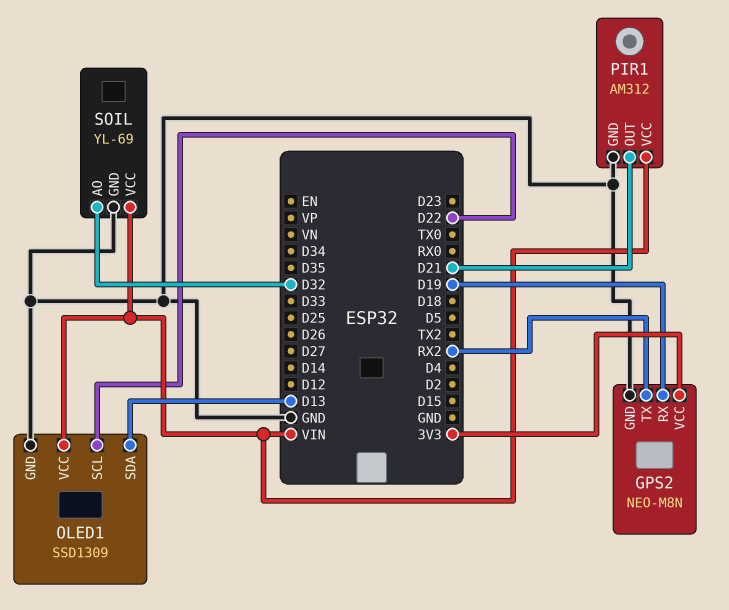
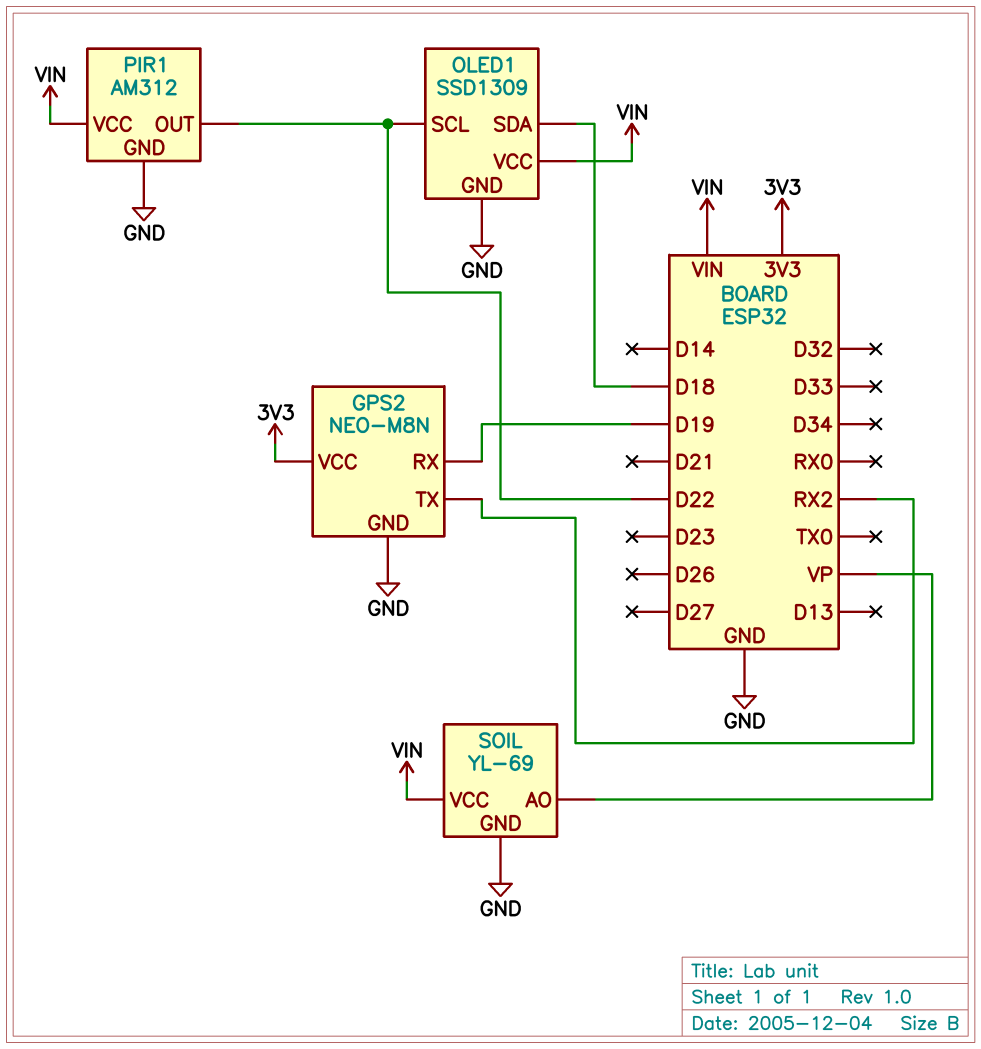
OLED1 pin SDA: D13 -> D18
PIR1 pin OUT: D21 -> D22
SOIL pin AO: D32 -> VP

